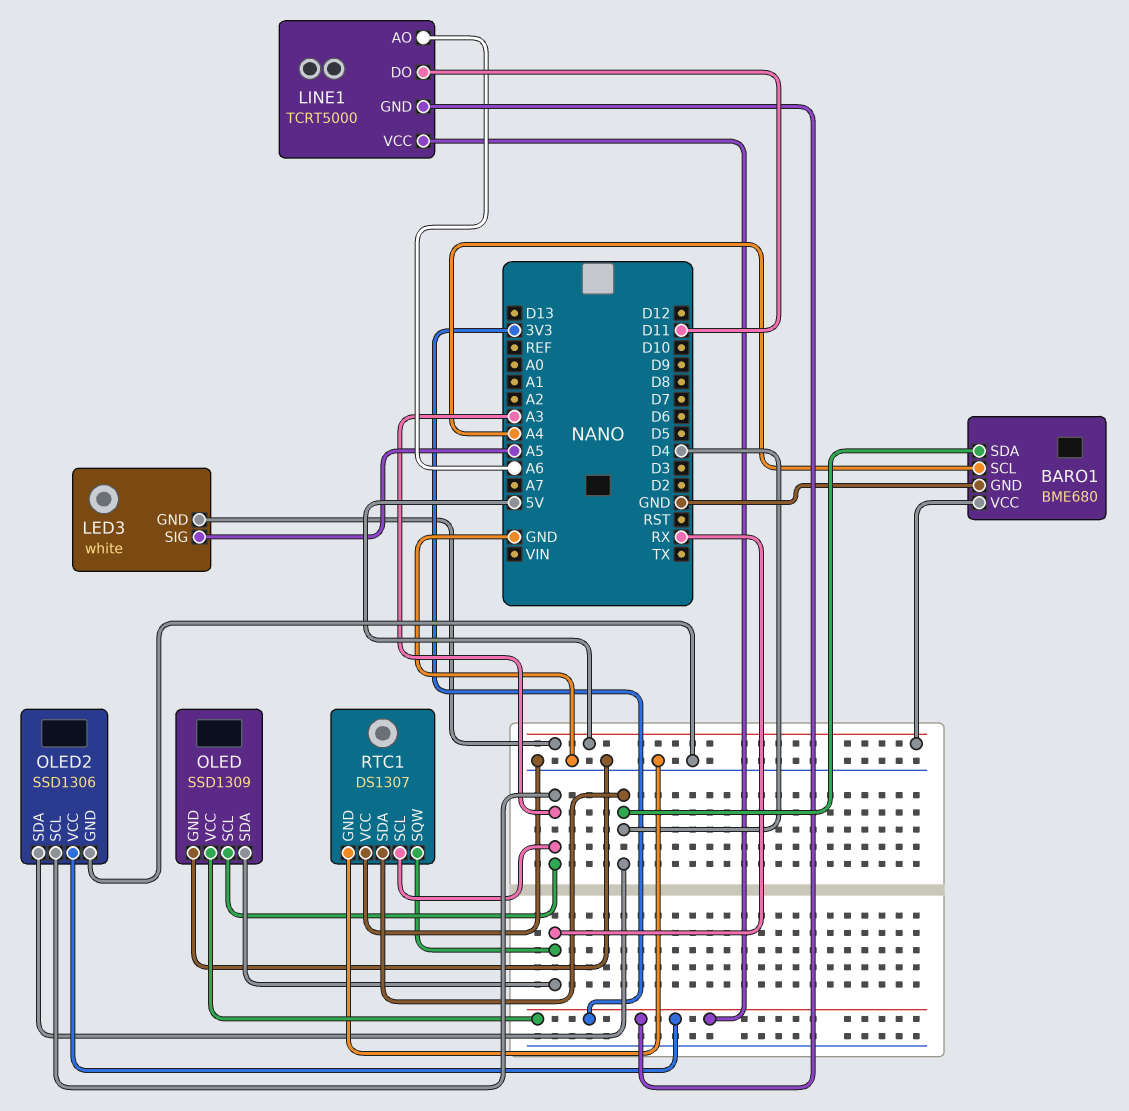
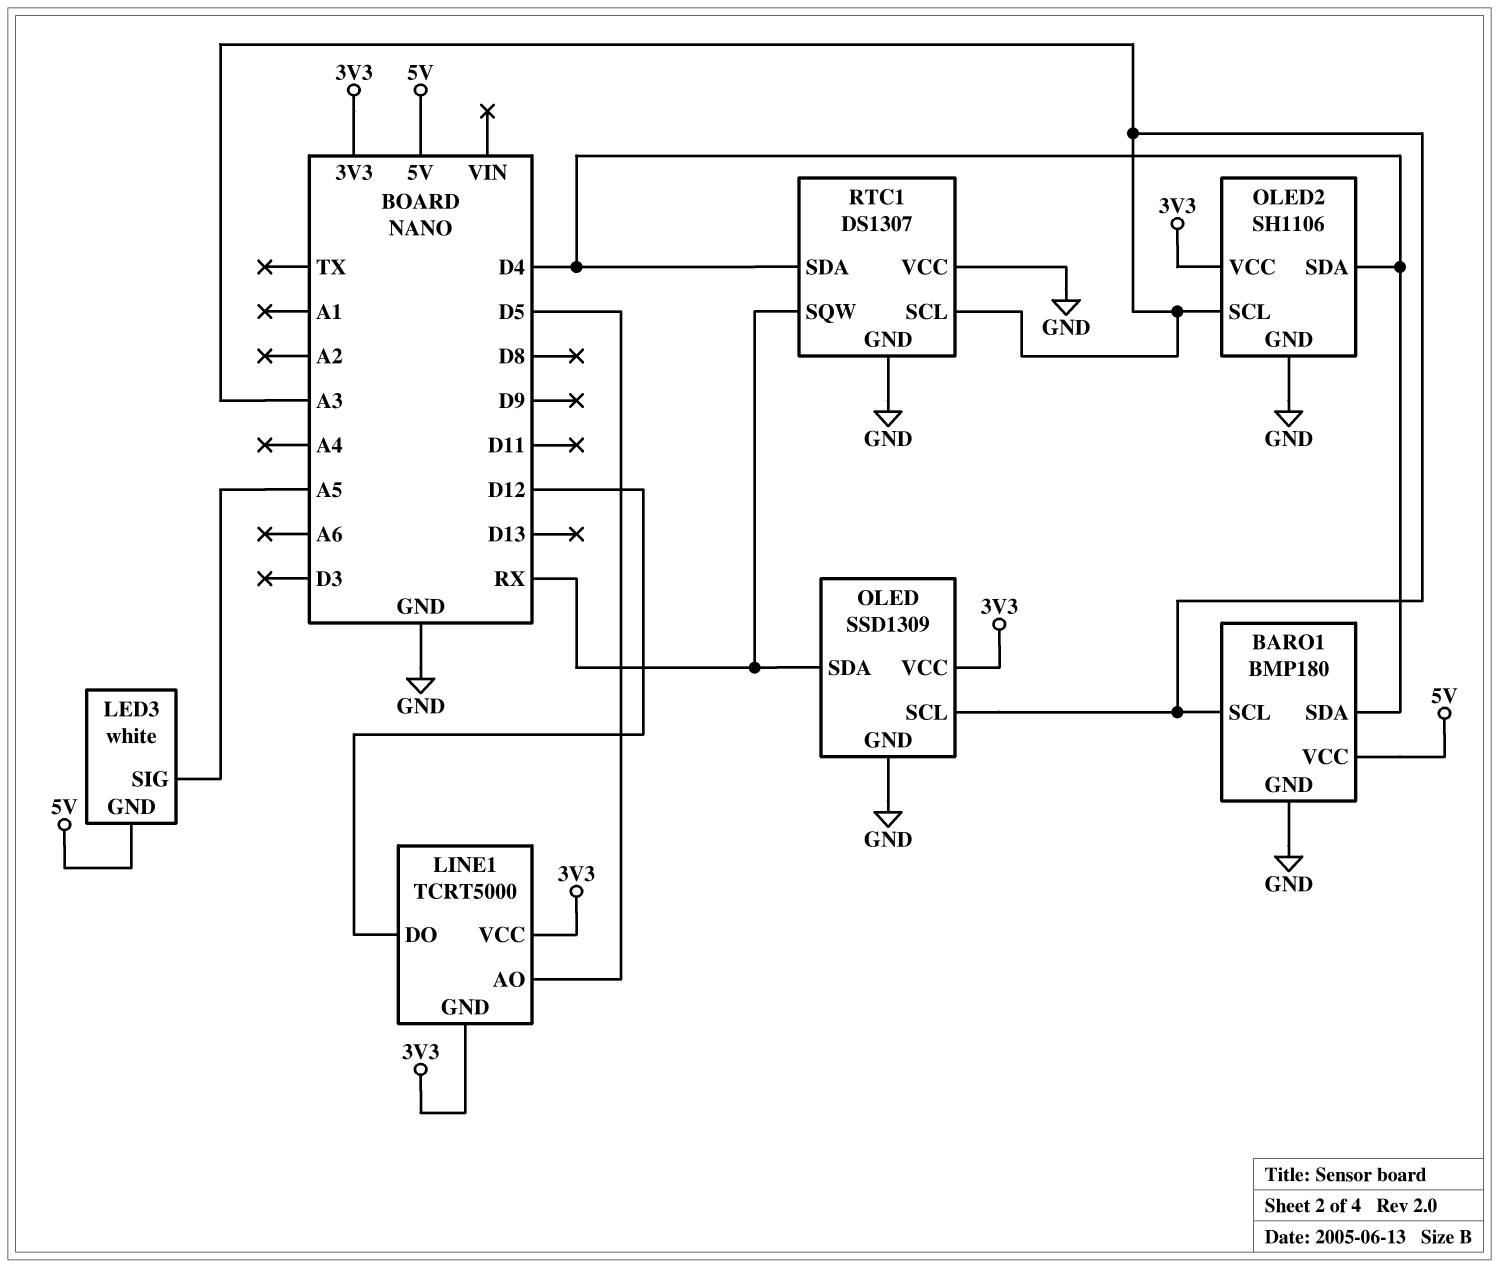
BARO1: BME680 -> BMP180
BARO1 pin SCL: A4 -> A3
LINE1 pin AO: A6 -> D5
LINE1 pin DO: D11 -> D12
OLED2: SSD1306 -> SH1106

